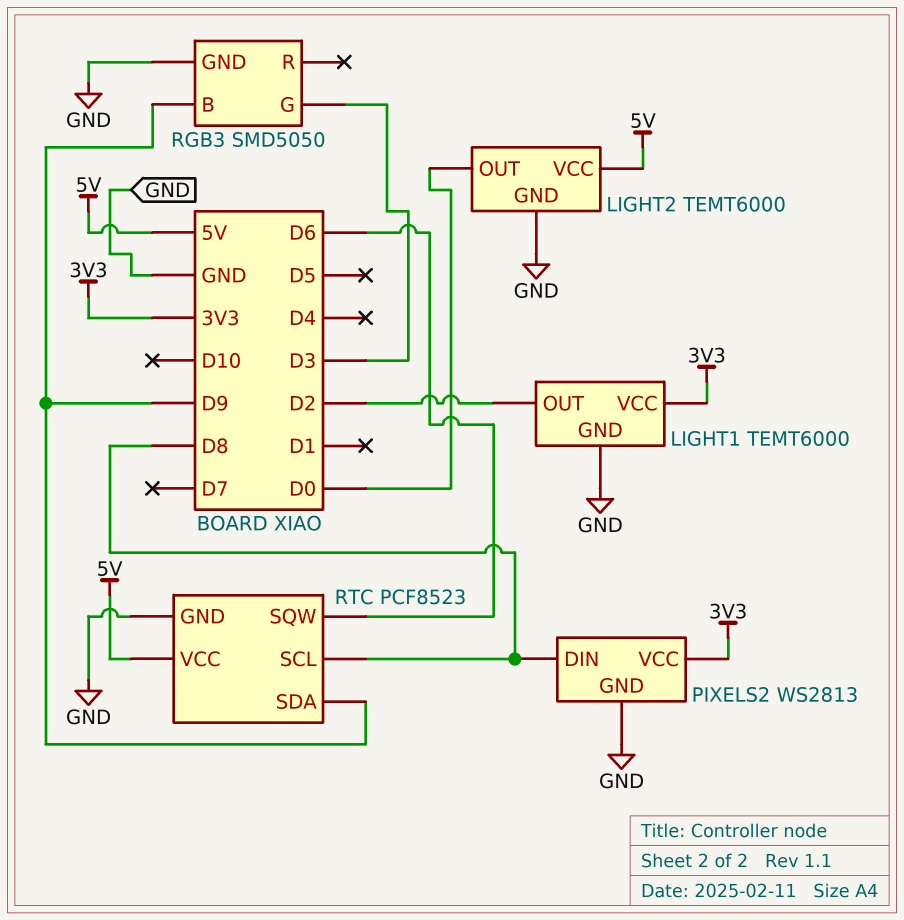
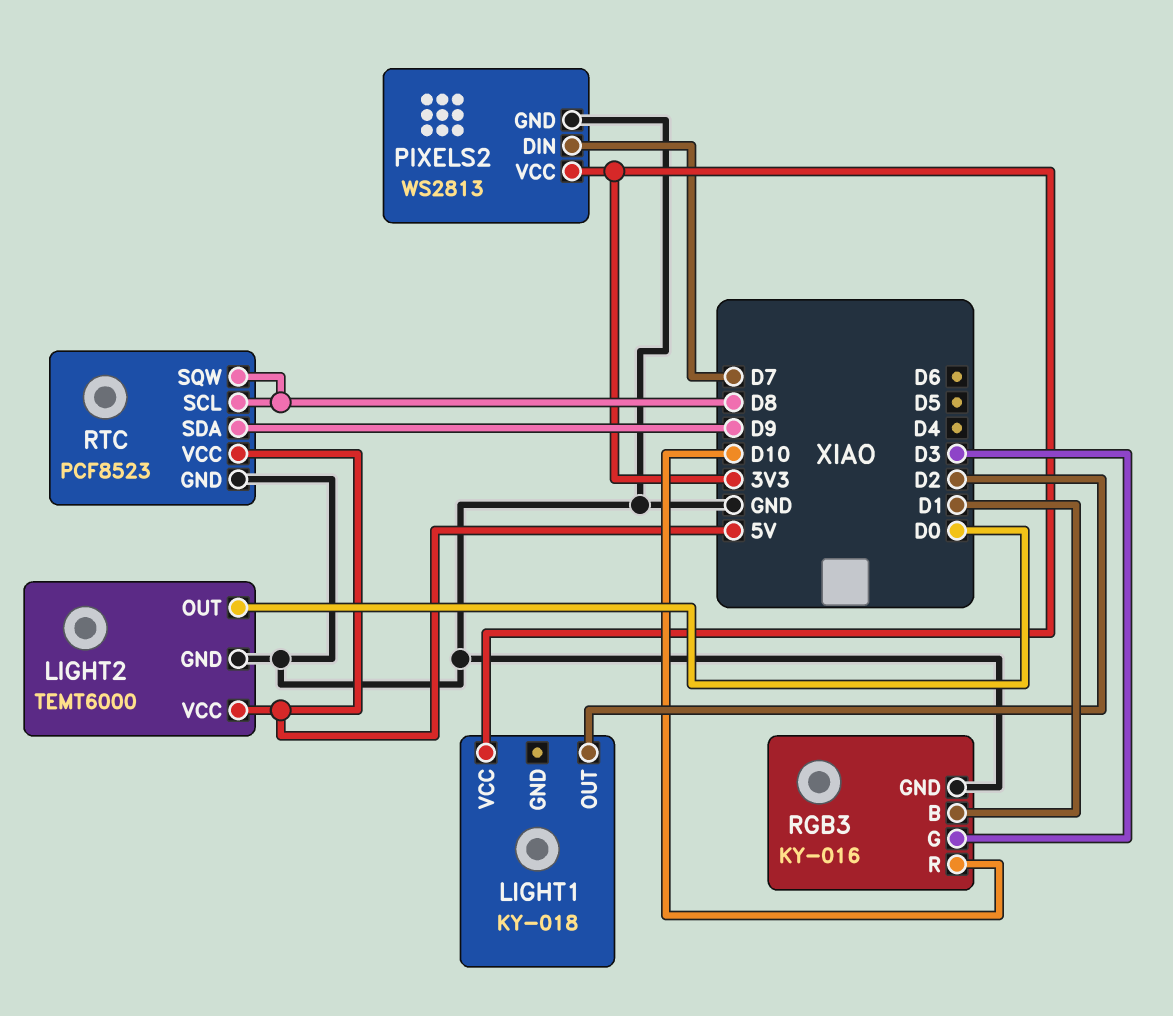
LIGHT1: TEMT6000 -> KY-018
LIGHT1 pin GND: GND -> none
PIXELS2 pin DIN: D8 -> D7
RGB3: SMD5050 -> KY-016
RGB3 pin B: D9 -> D1
RGB3 pin R: none -> D10
RTC pin SQW: D6 -> D8

